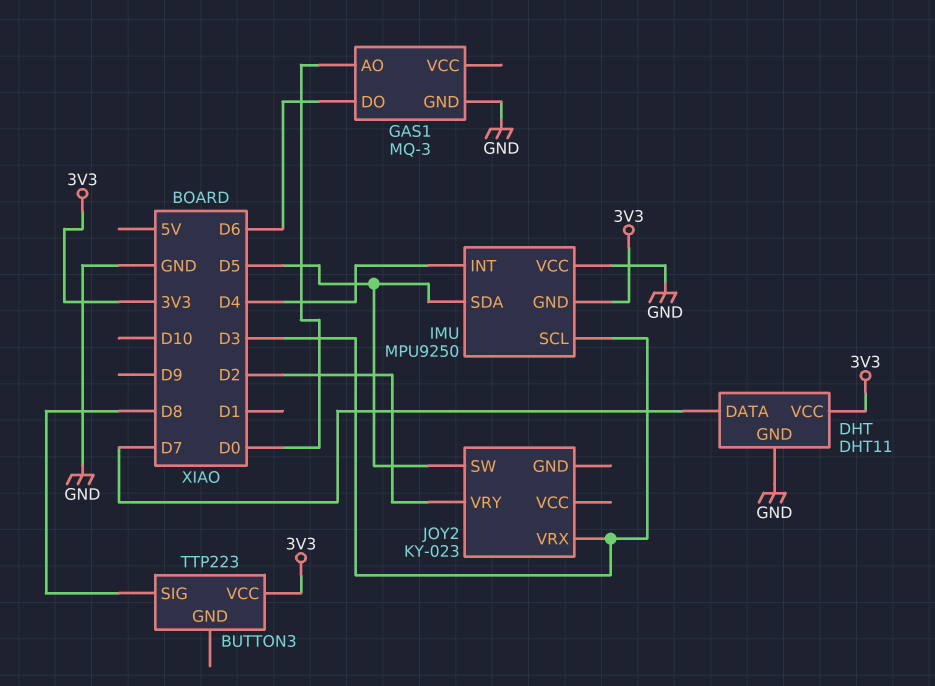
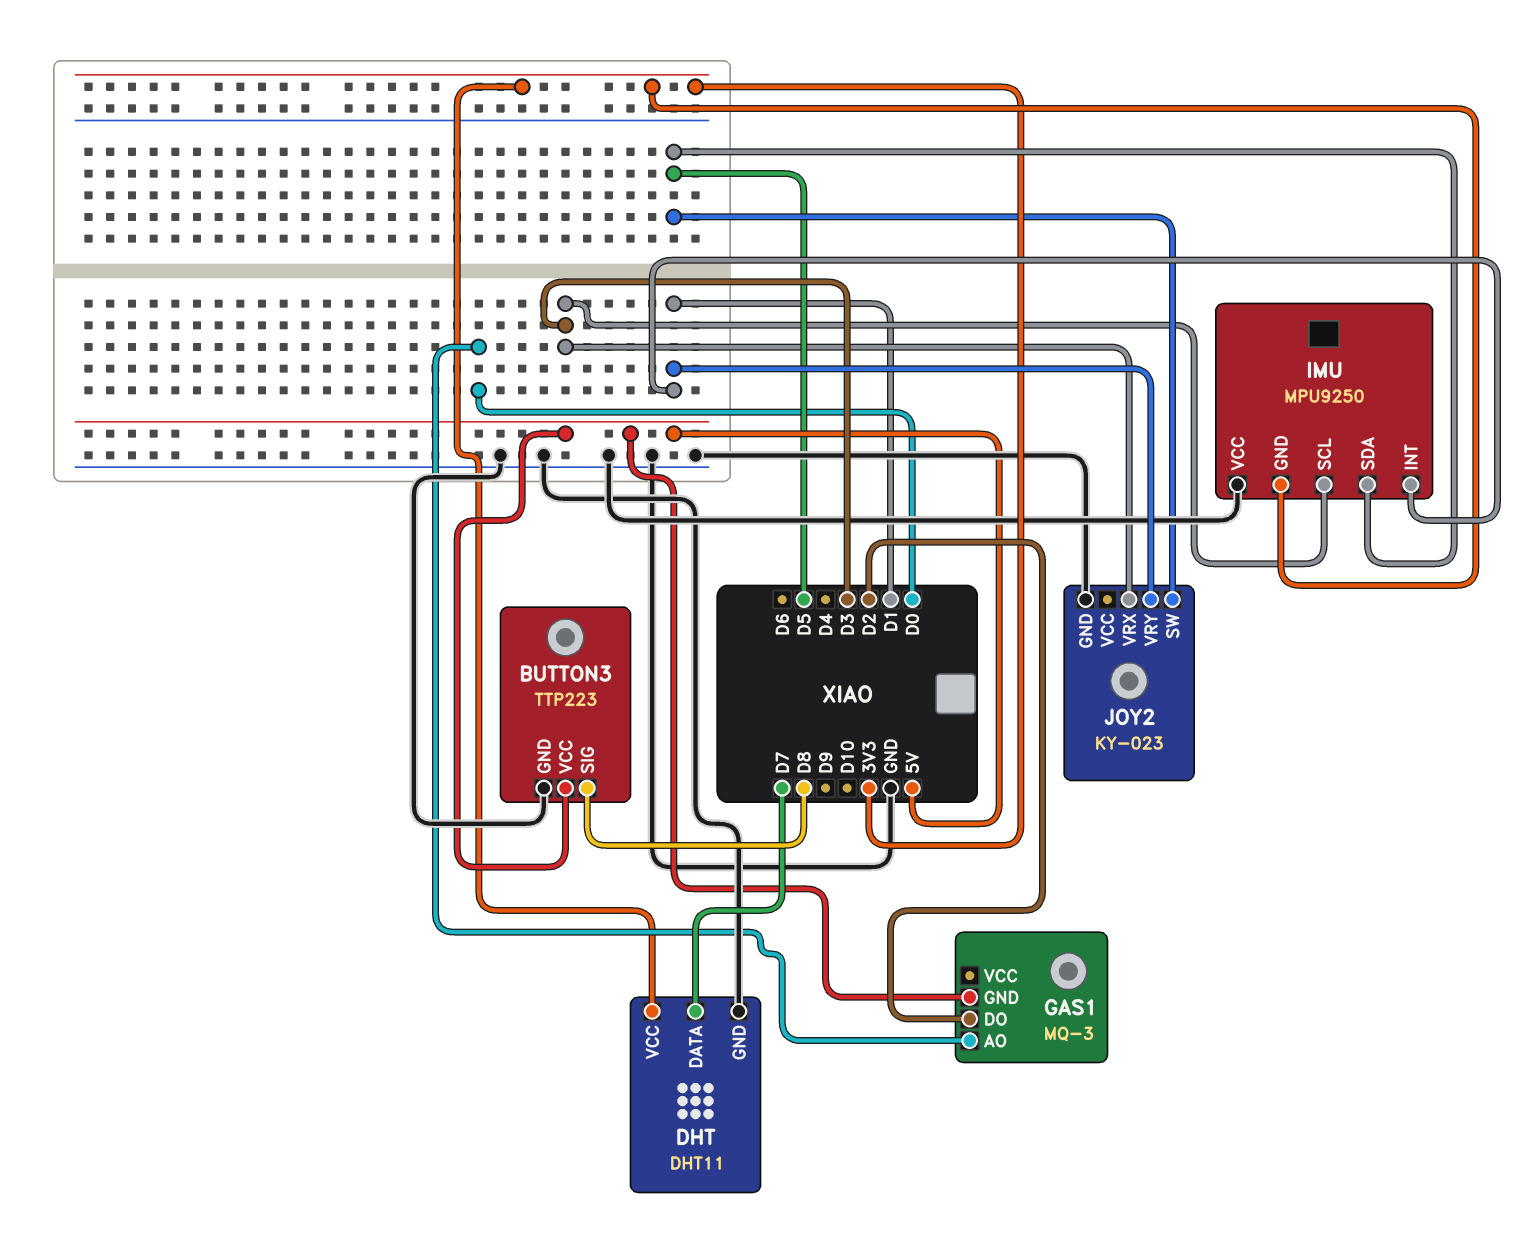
BUTTON3 pin GND: none -> GND
BUTTON3 pin VCC: 3V3 -> 5V
GAS1 pin DO: D6 -> D2
GAS1 pin GND: GND -> 5V
IMU pin INT: D4 -> D1
JOY2 pin GND: none -> GND
JOY2 pin VRY: D2 -> D1

